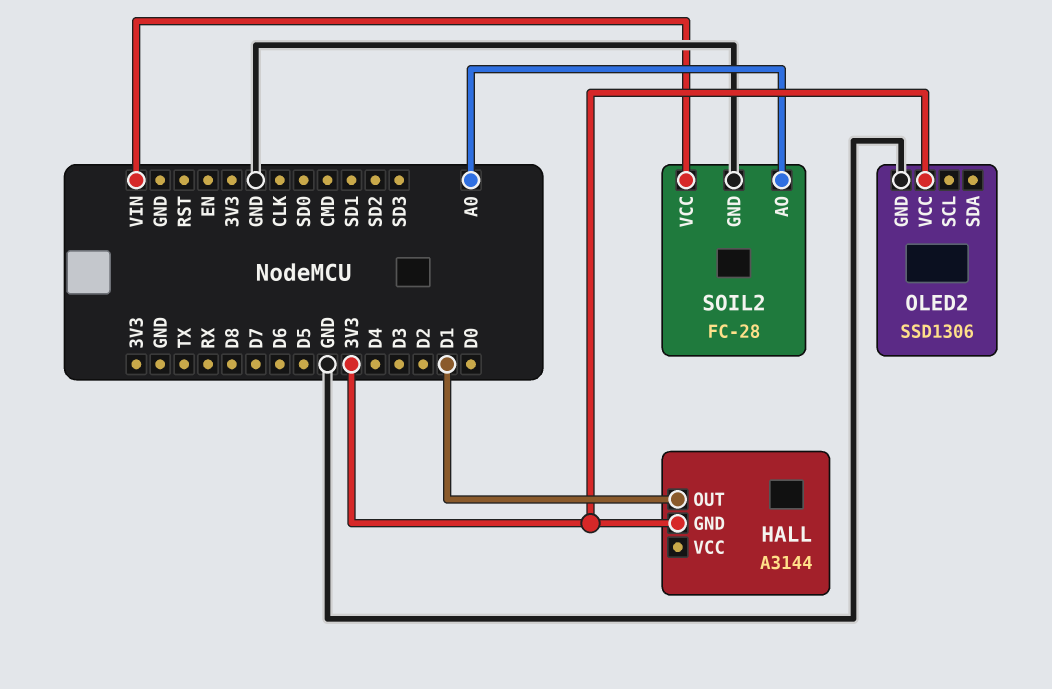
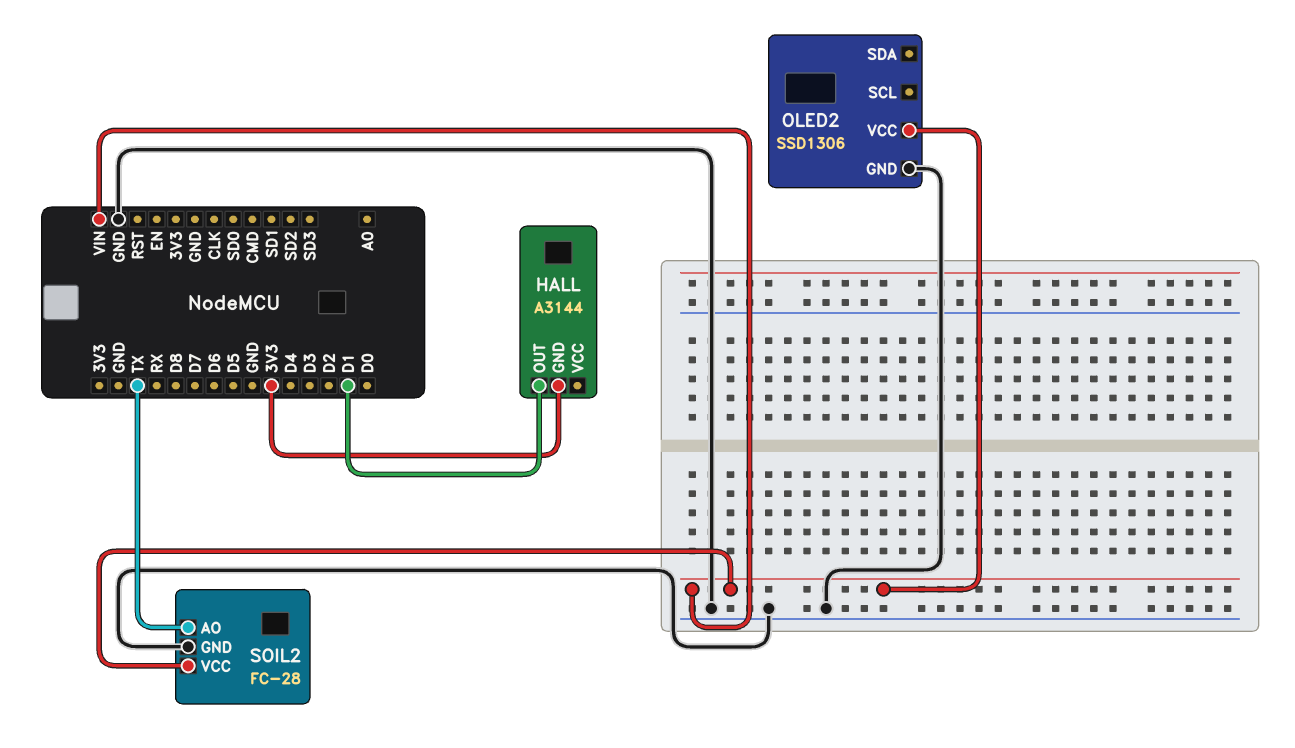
OLED2 pin VCC: 3V3 -> VIN
SOIL2 pin AO: A0 -> TX

